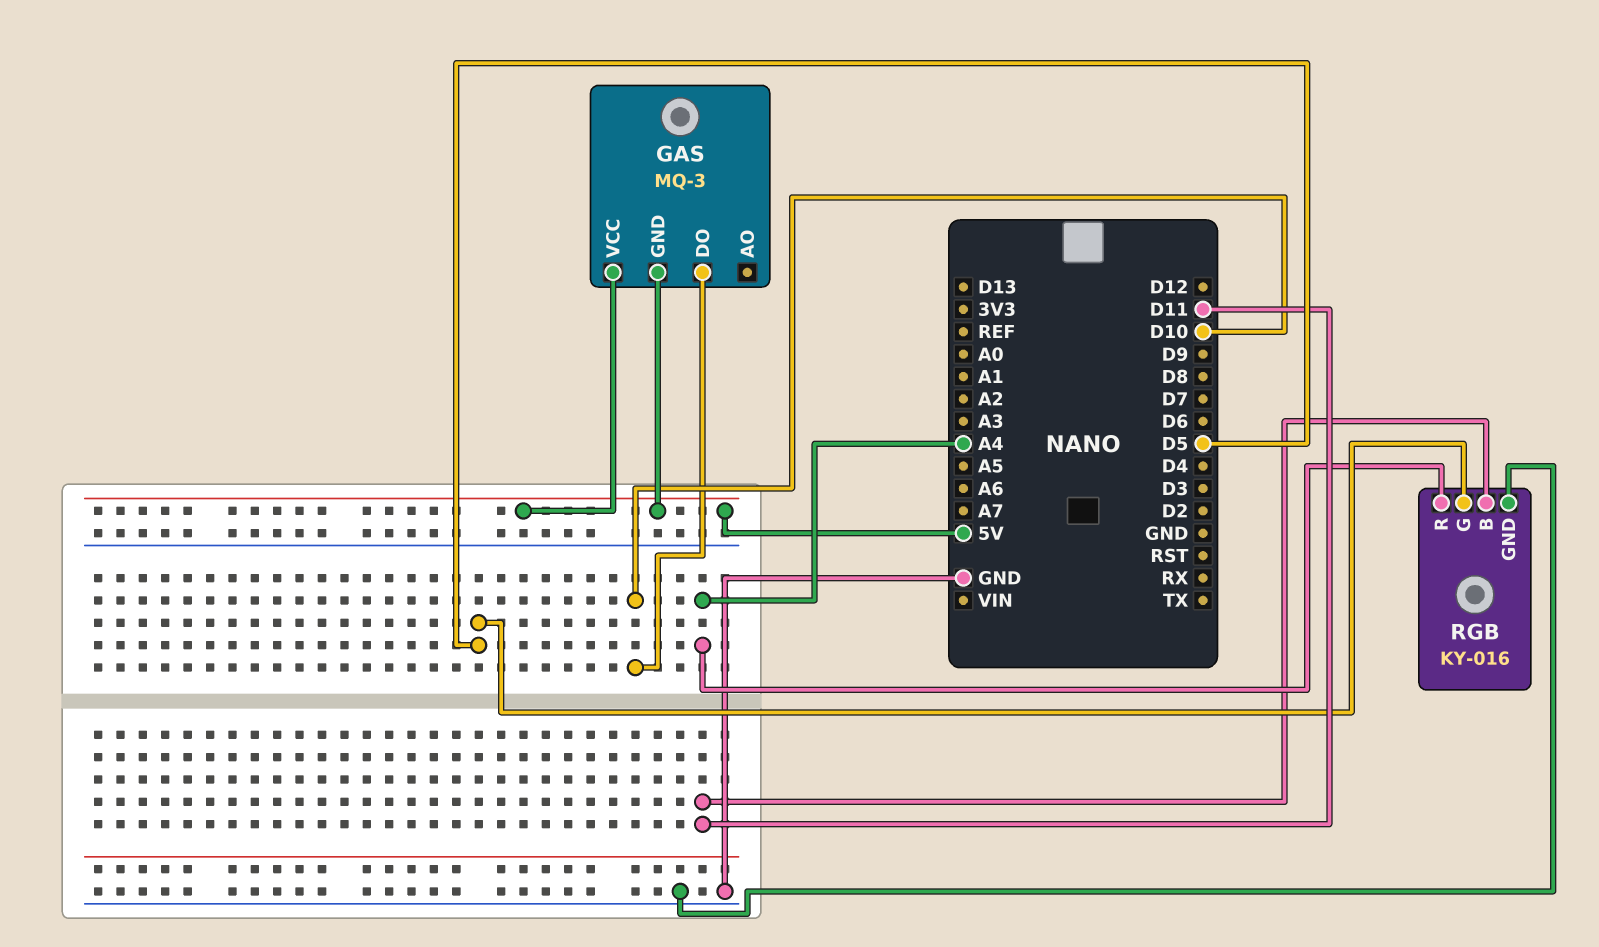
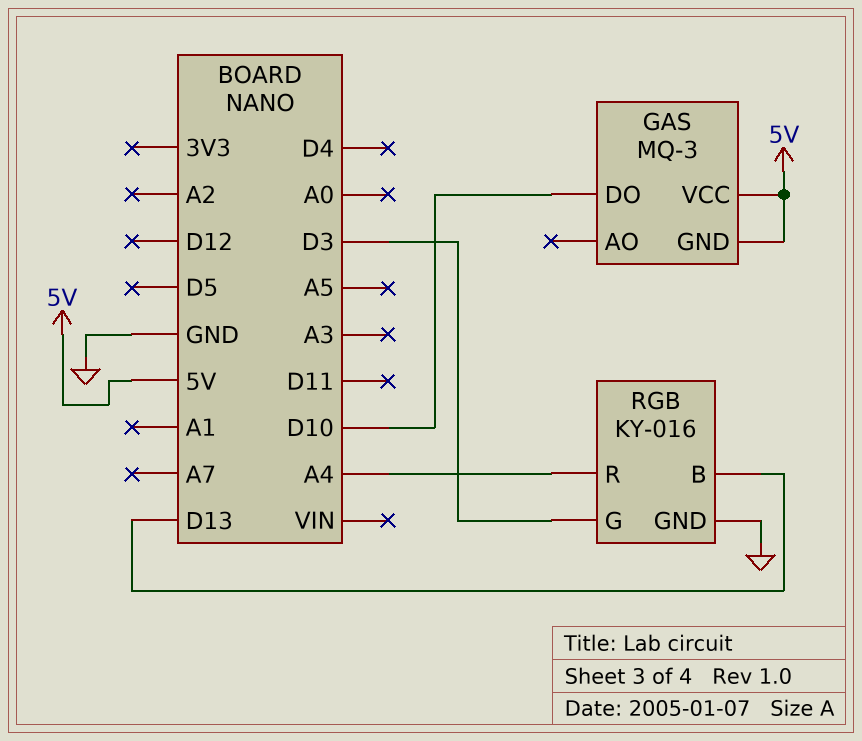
RGB pin B: D11 -> D13
RGB pin G: D5 -> D3

